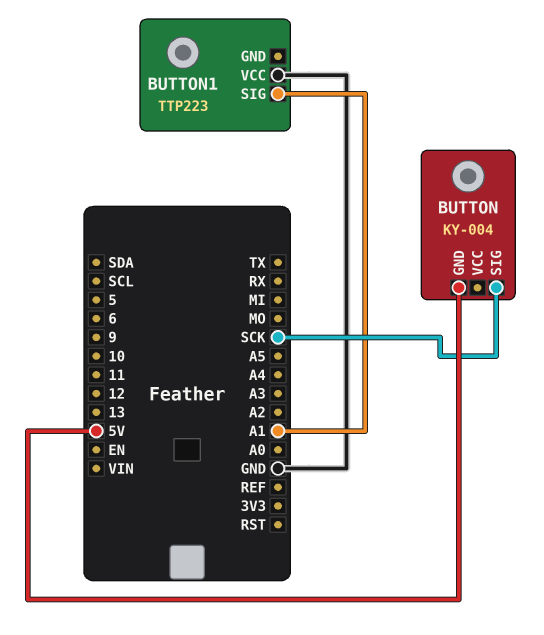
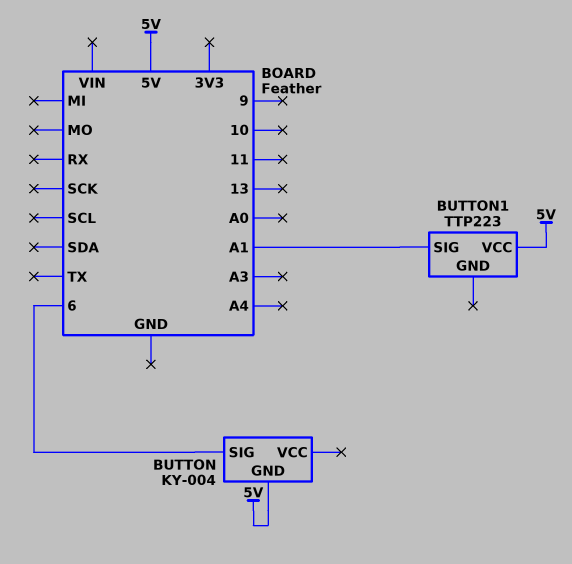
BUTTON pin SIG: SCK -> 6
BUTTON1 pin VCC: GND -> 5V

